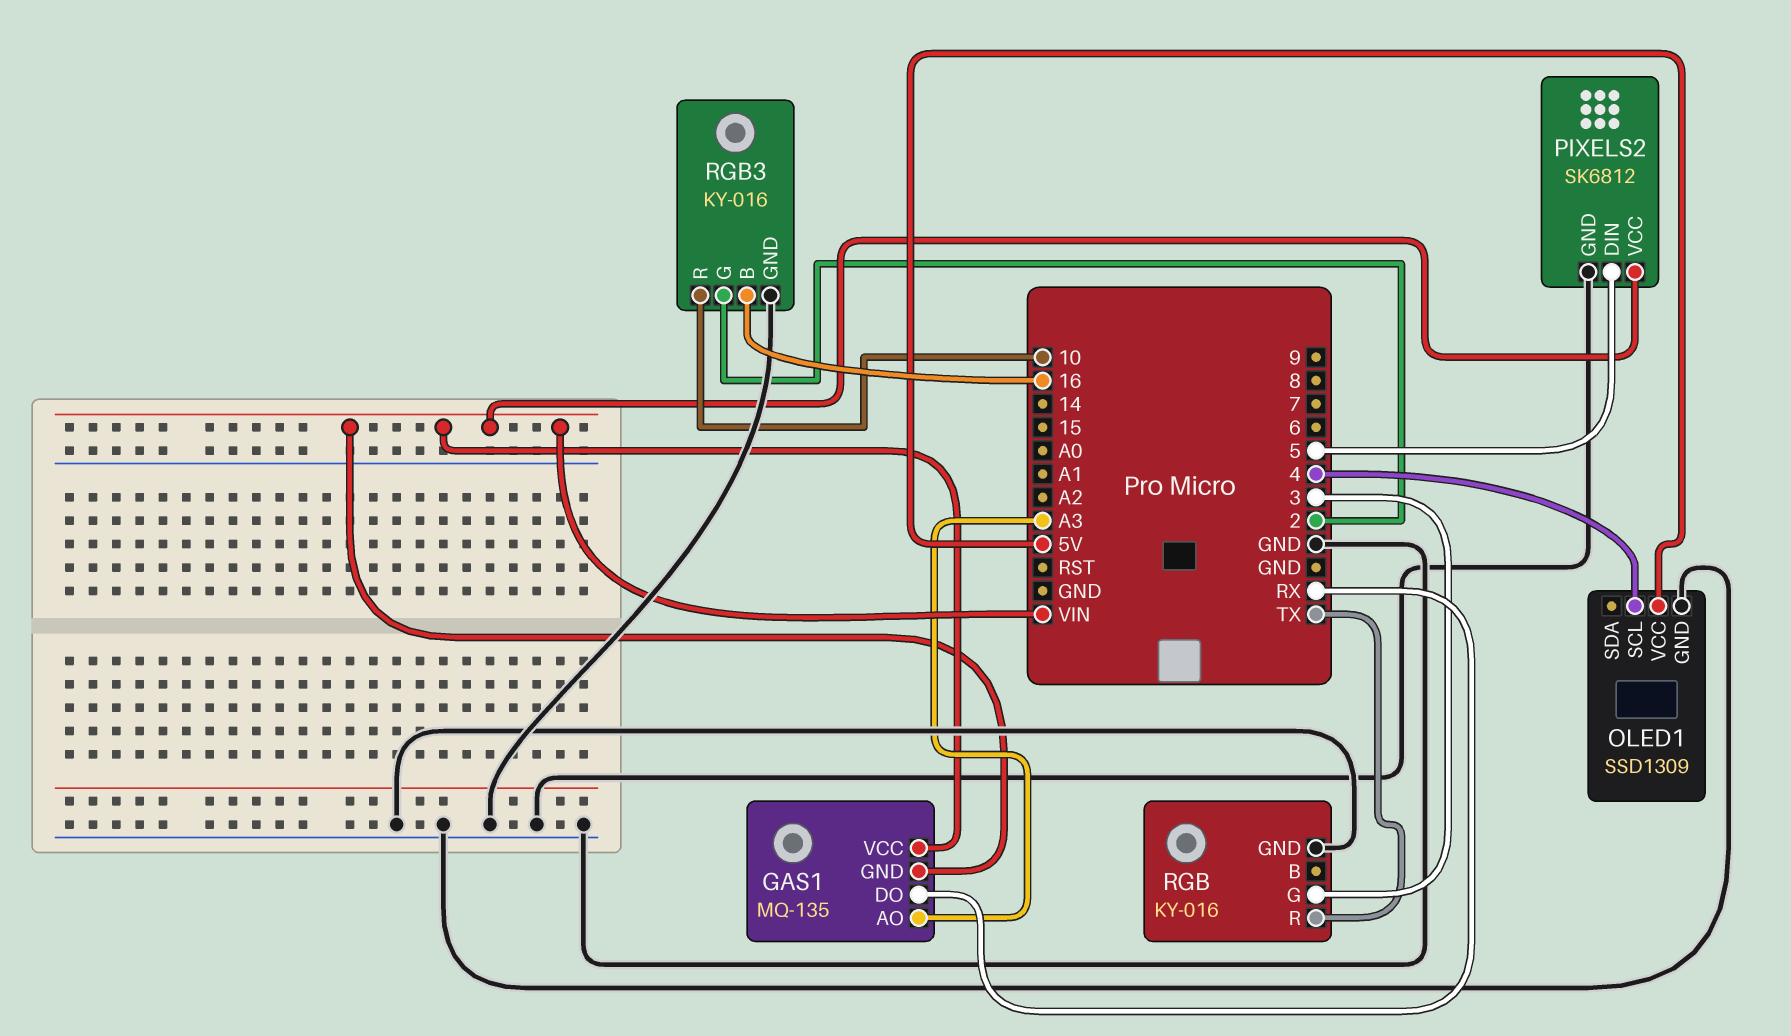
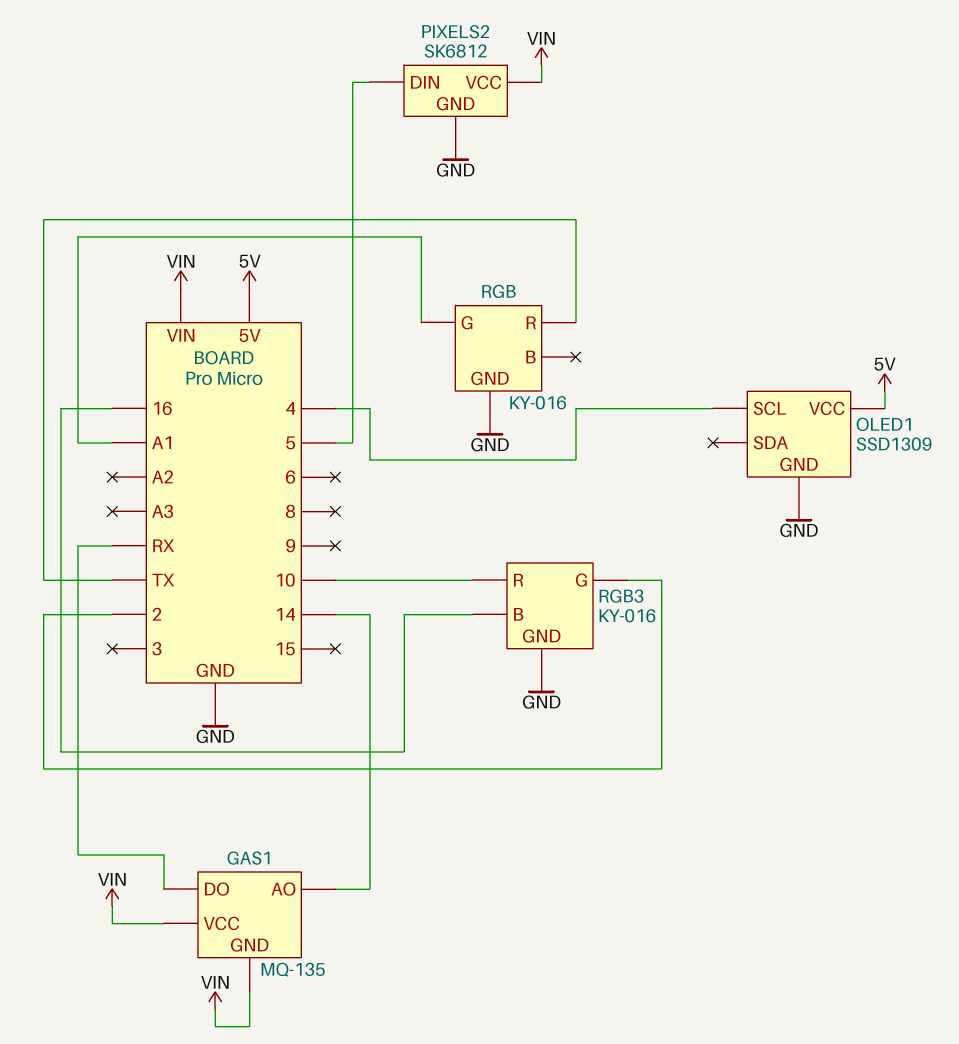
GAS1 pin AO: A3 -> 14
RGB pin G: 3 -> A1

